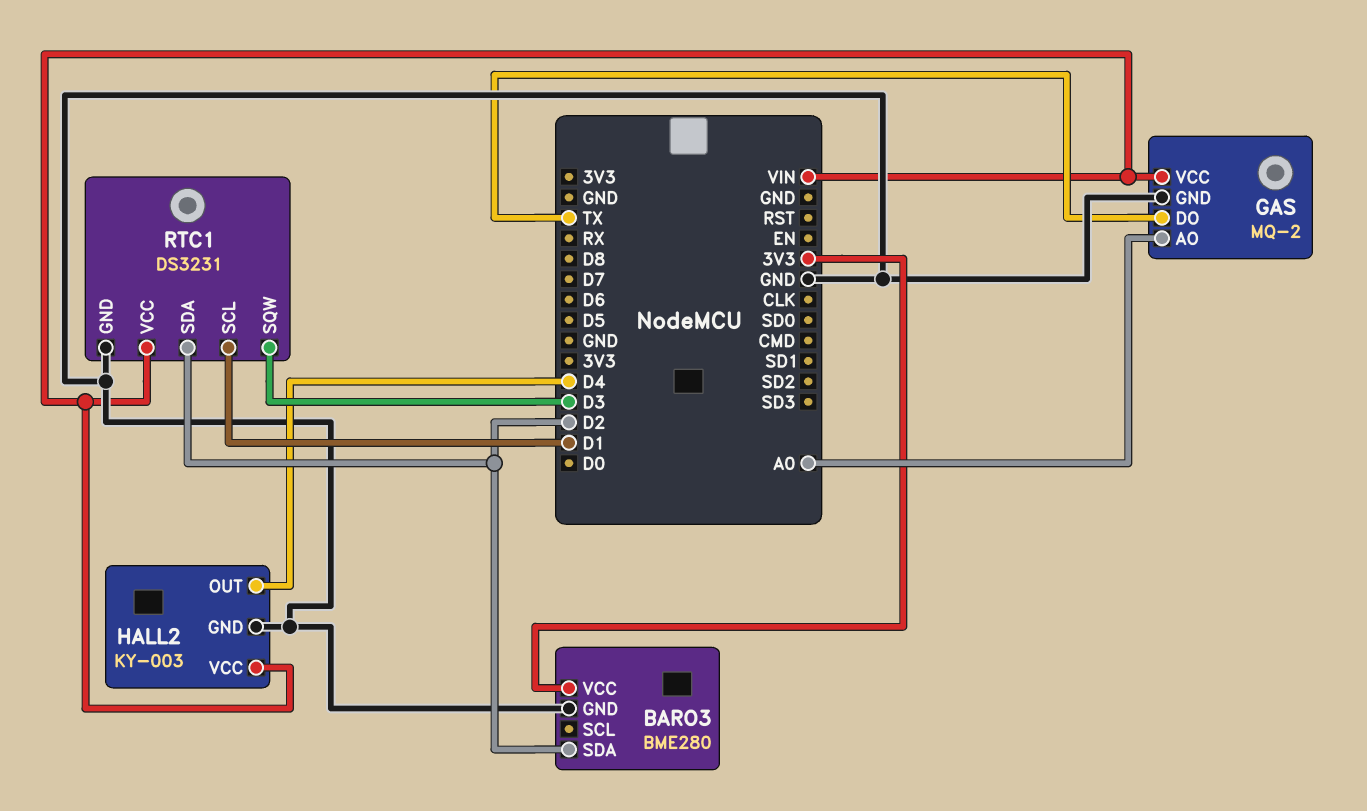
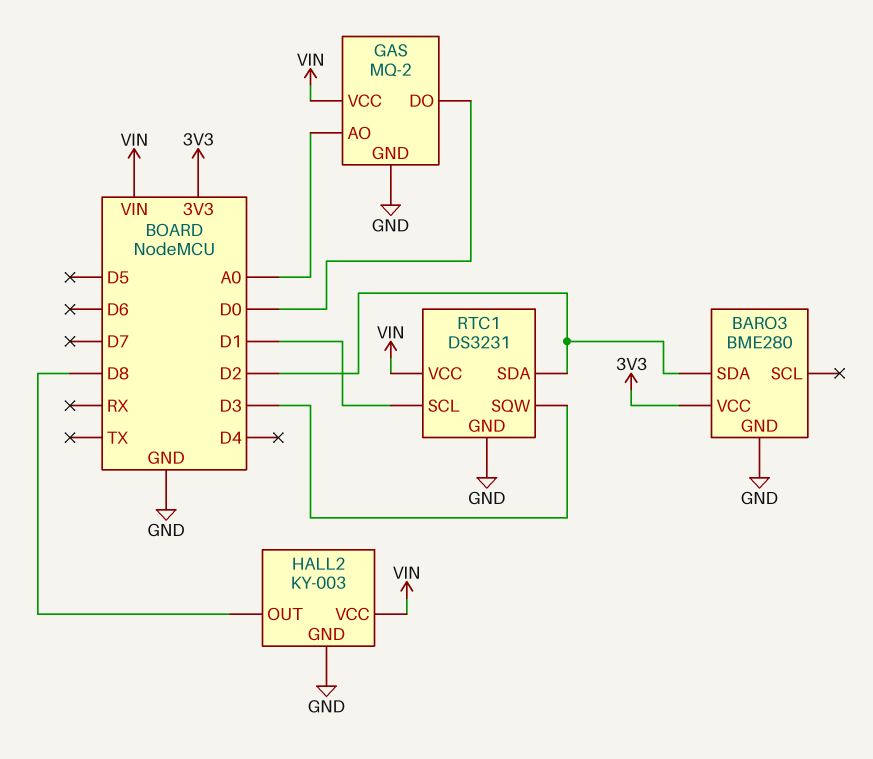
GAS pin DO: TX -> D0
HALL2 pin OUT: D4 -> D8

